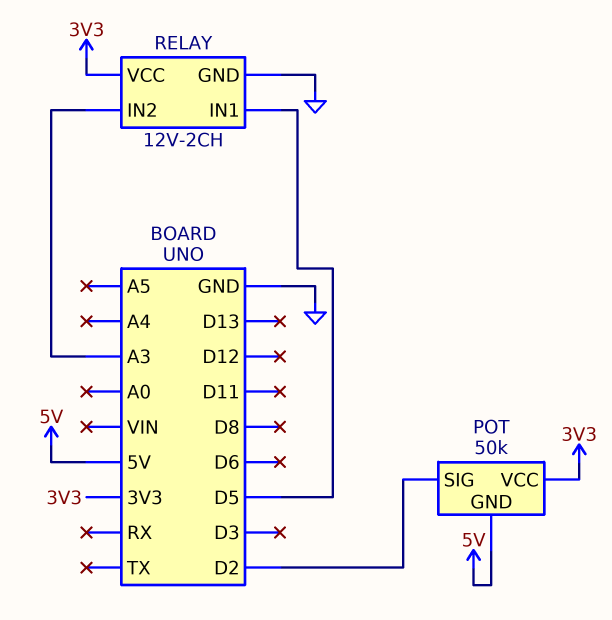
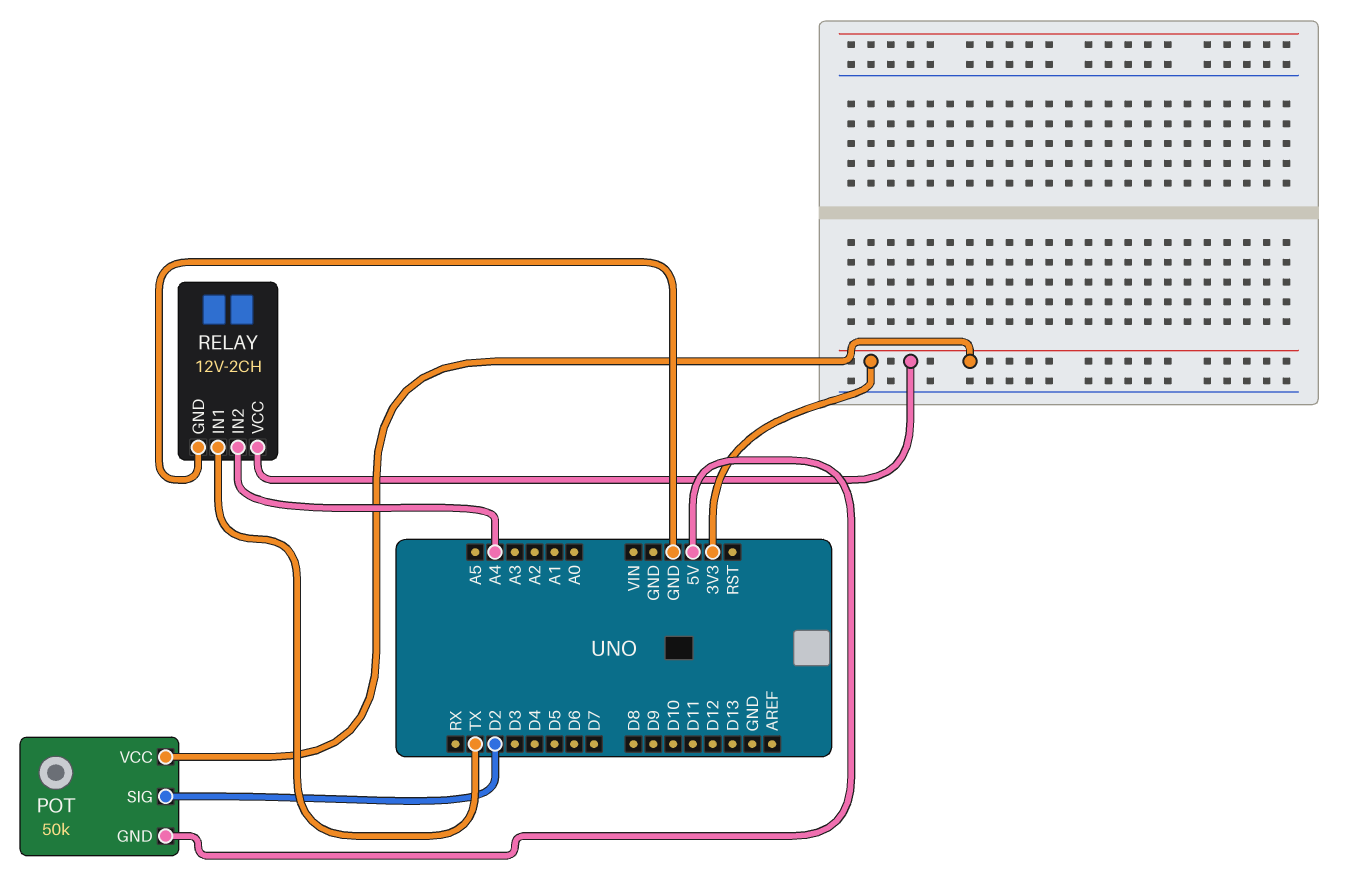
RELAY pin IN1: D5 -> TX
RELAY pin IN2: A3 -> A4

